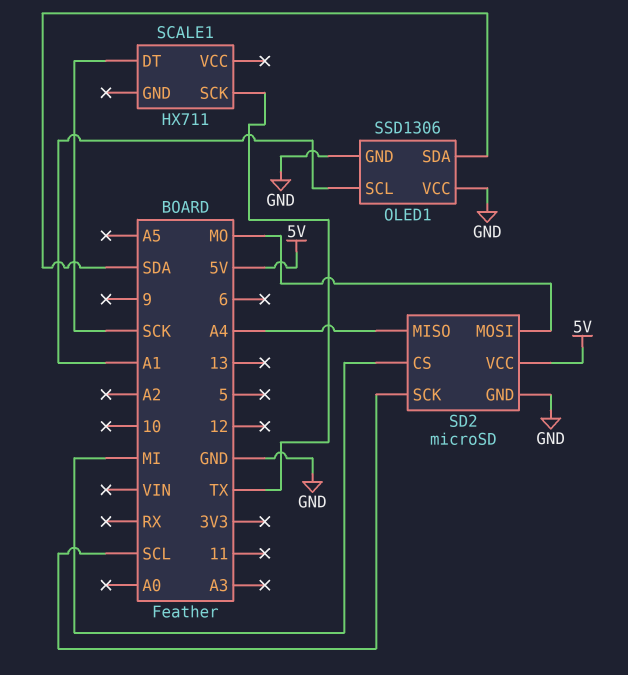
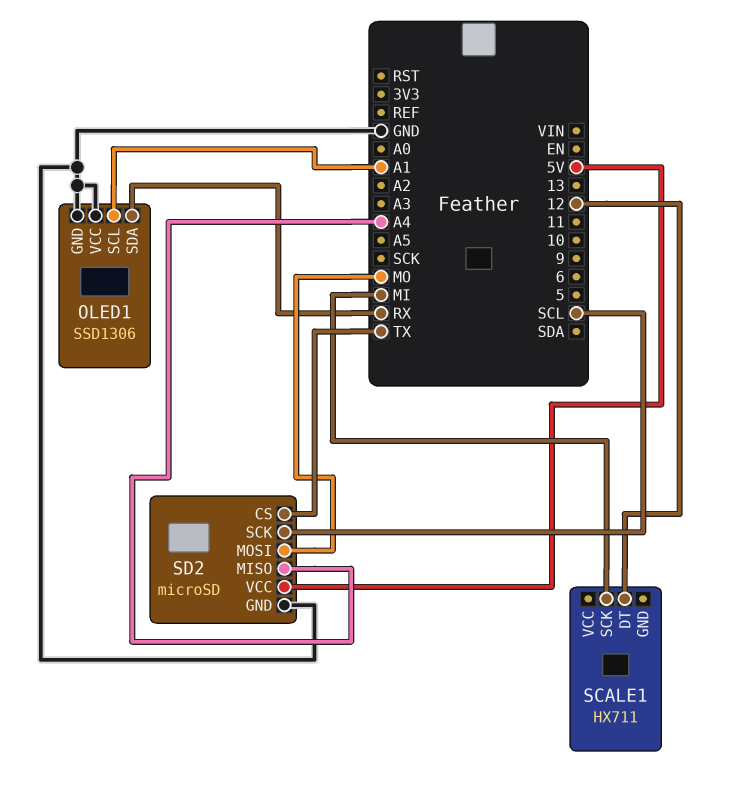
OLED1 pin SDA: SDA -> RX
SCALE1 pin DT: SCK -> 12
SCALE1 pin SCK: TX -> MI
SD2 pin CS: MI -> TX

